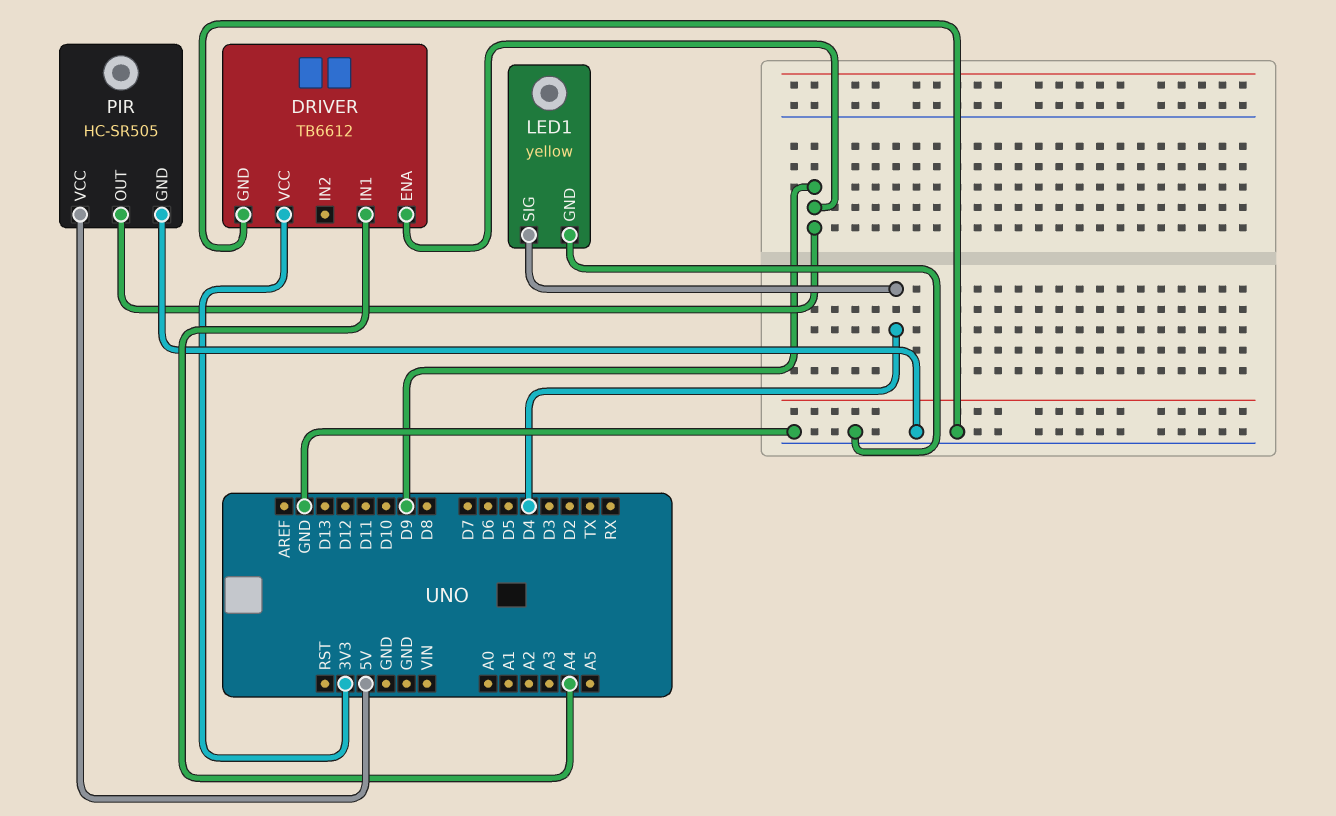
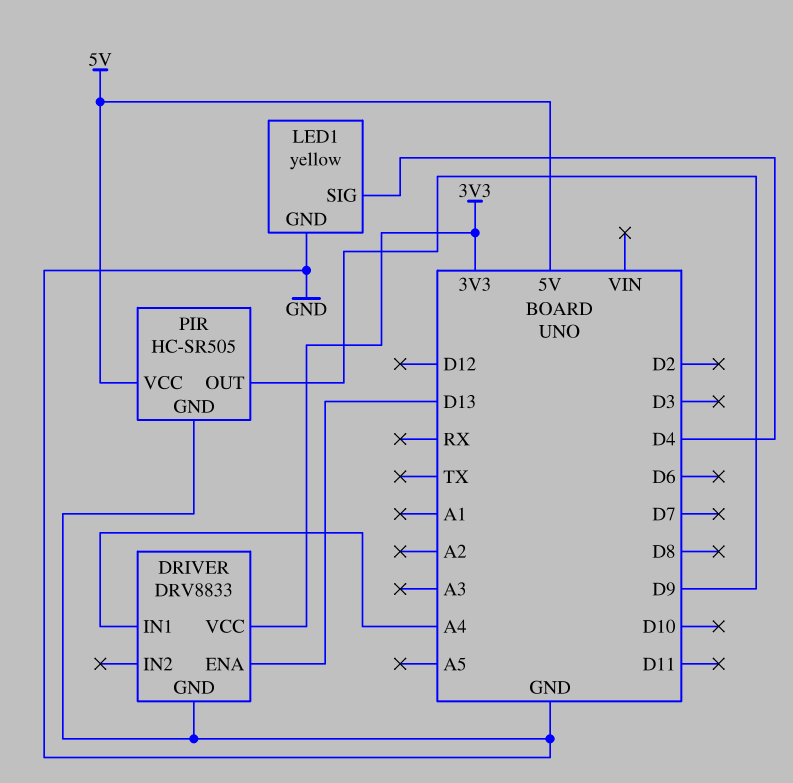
DRIVER: TB6612 -> DRV8833
DRIVER pin ENA: D9 -> D13

